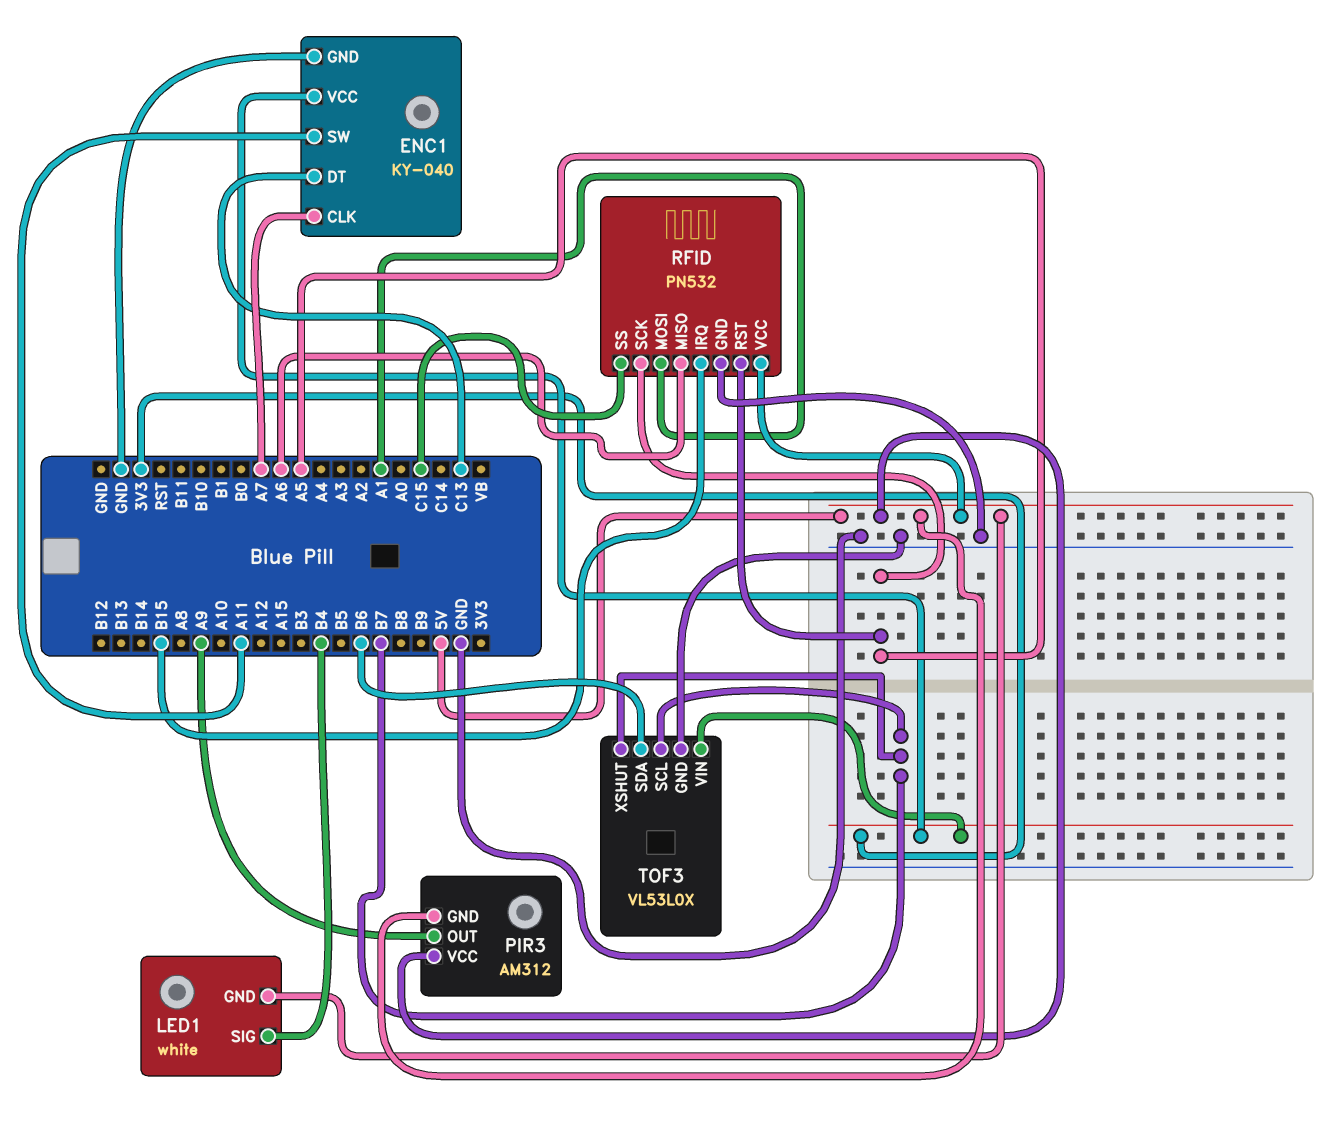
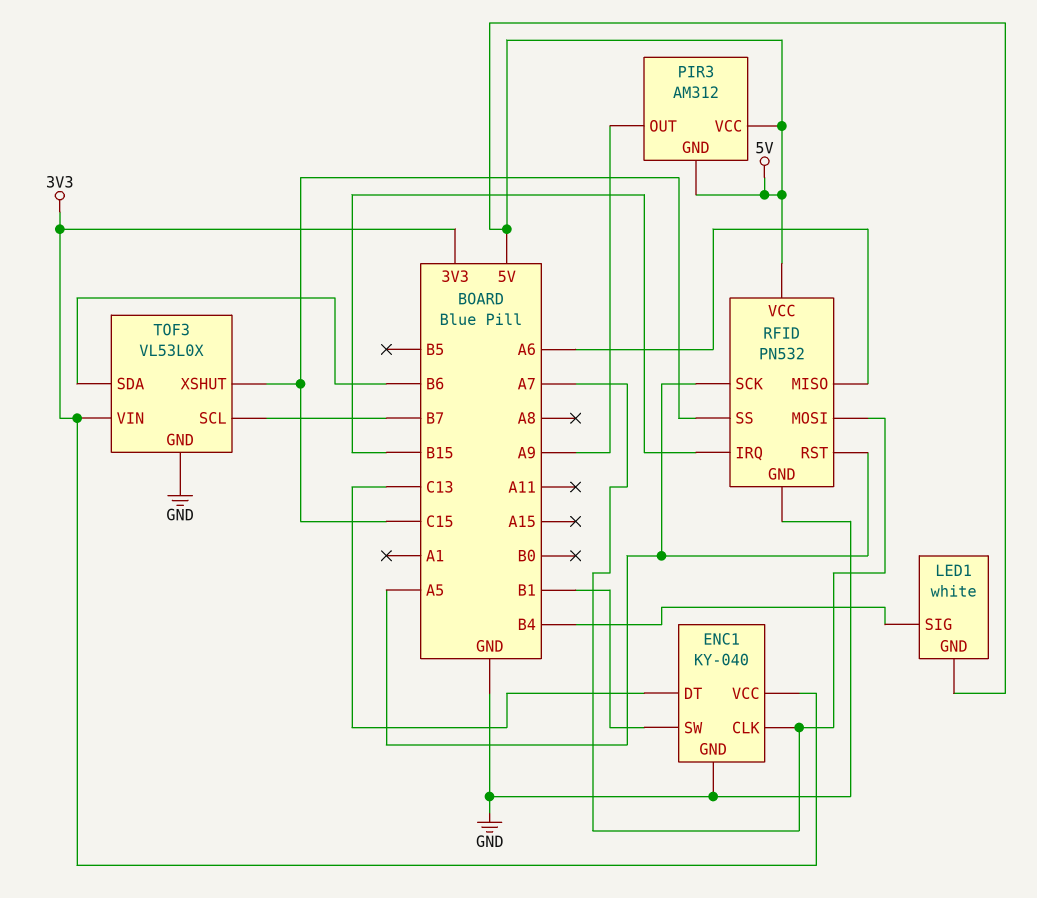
ENC1 pin SW: A11 -> B1
RFID pin MOSI: A1 -> A7
TOF3 pin XSHUT: B7 -> C15

